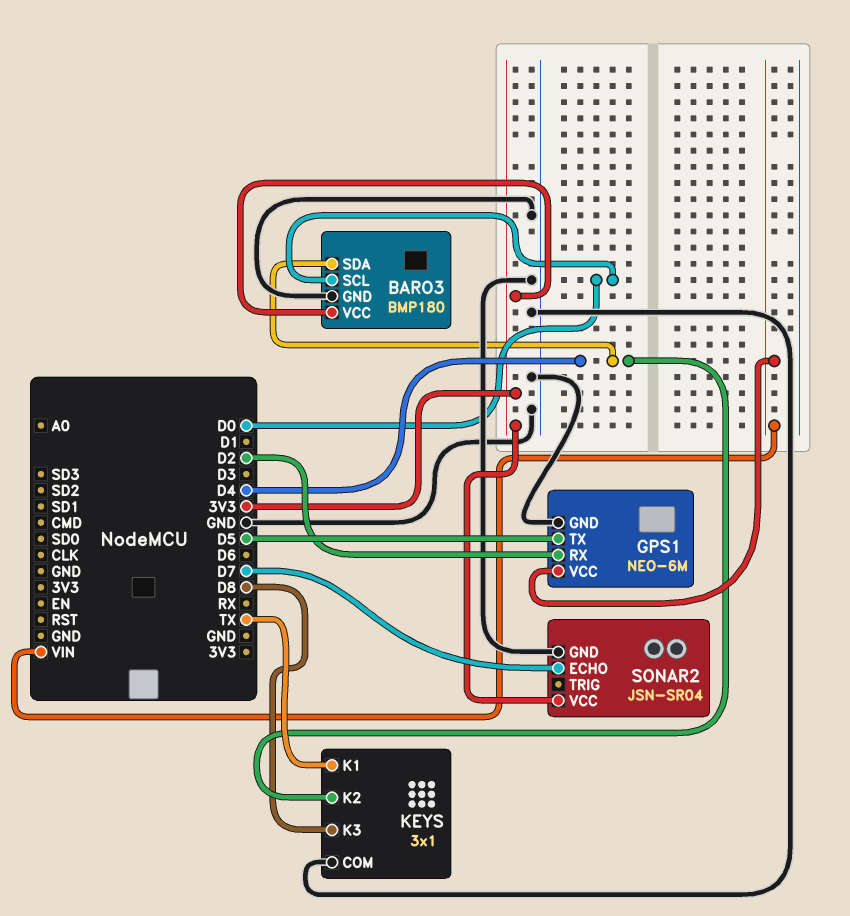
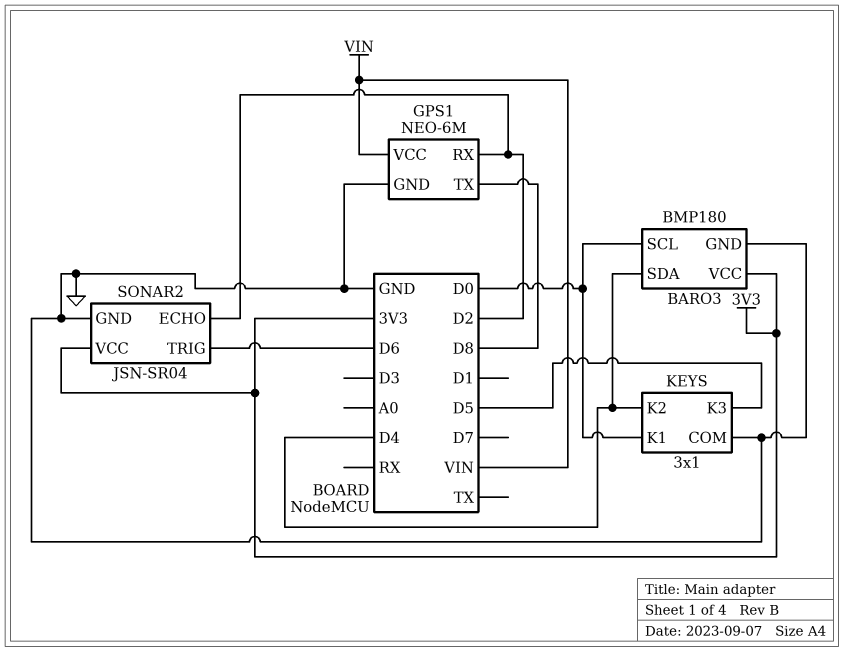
GPS1 pin TX: D5 -> D8
KEYS pin K1: TX -> D0
KEYS pin K3: D8 -> D5
SONAR2 pin ECHO: D7 -> D2
SONAR2 pin TRIG: none -> D6

